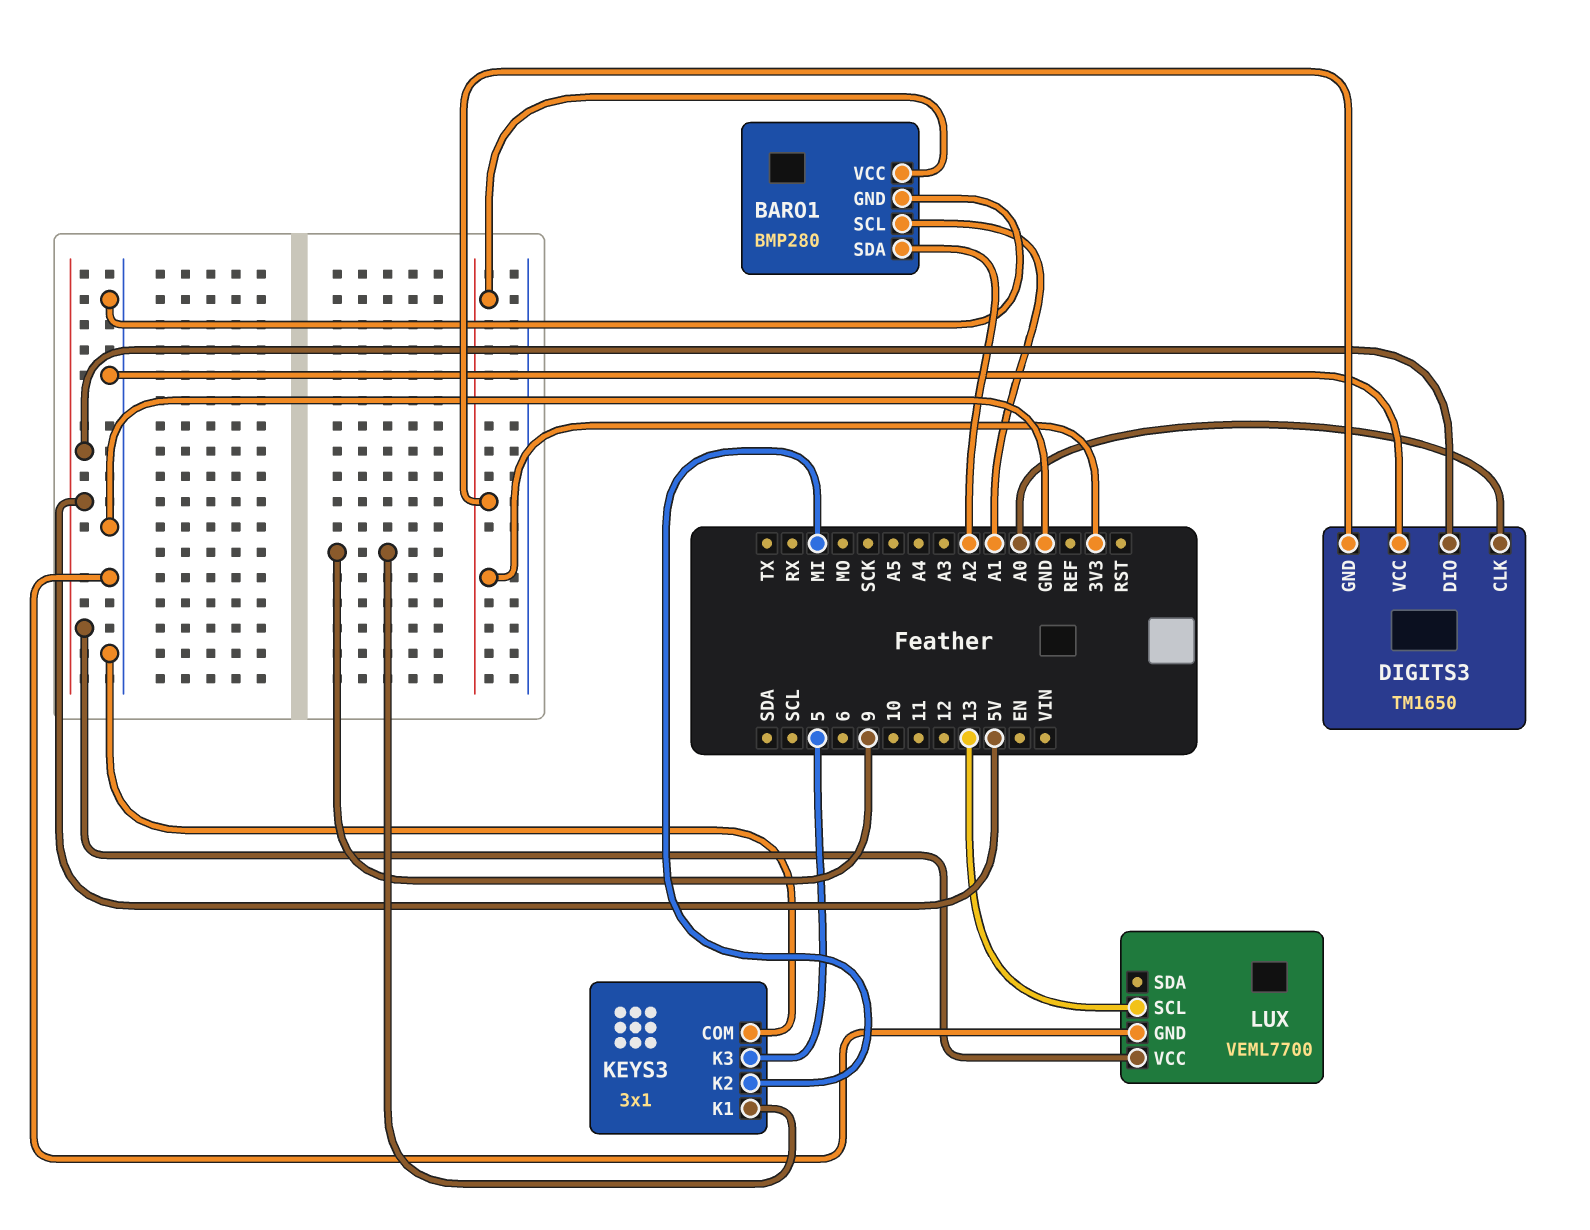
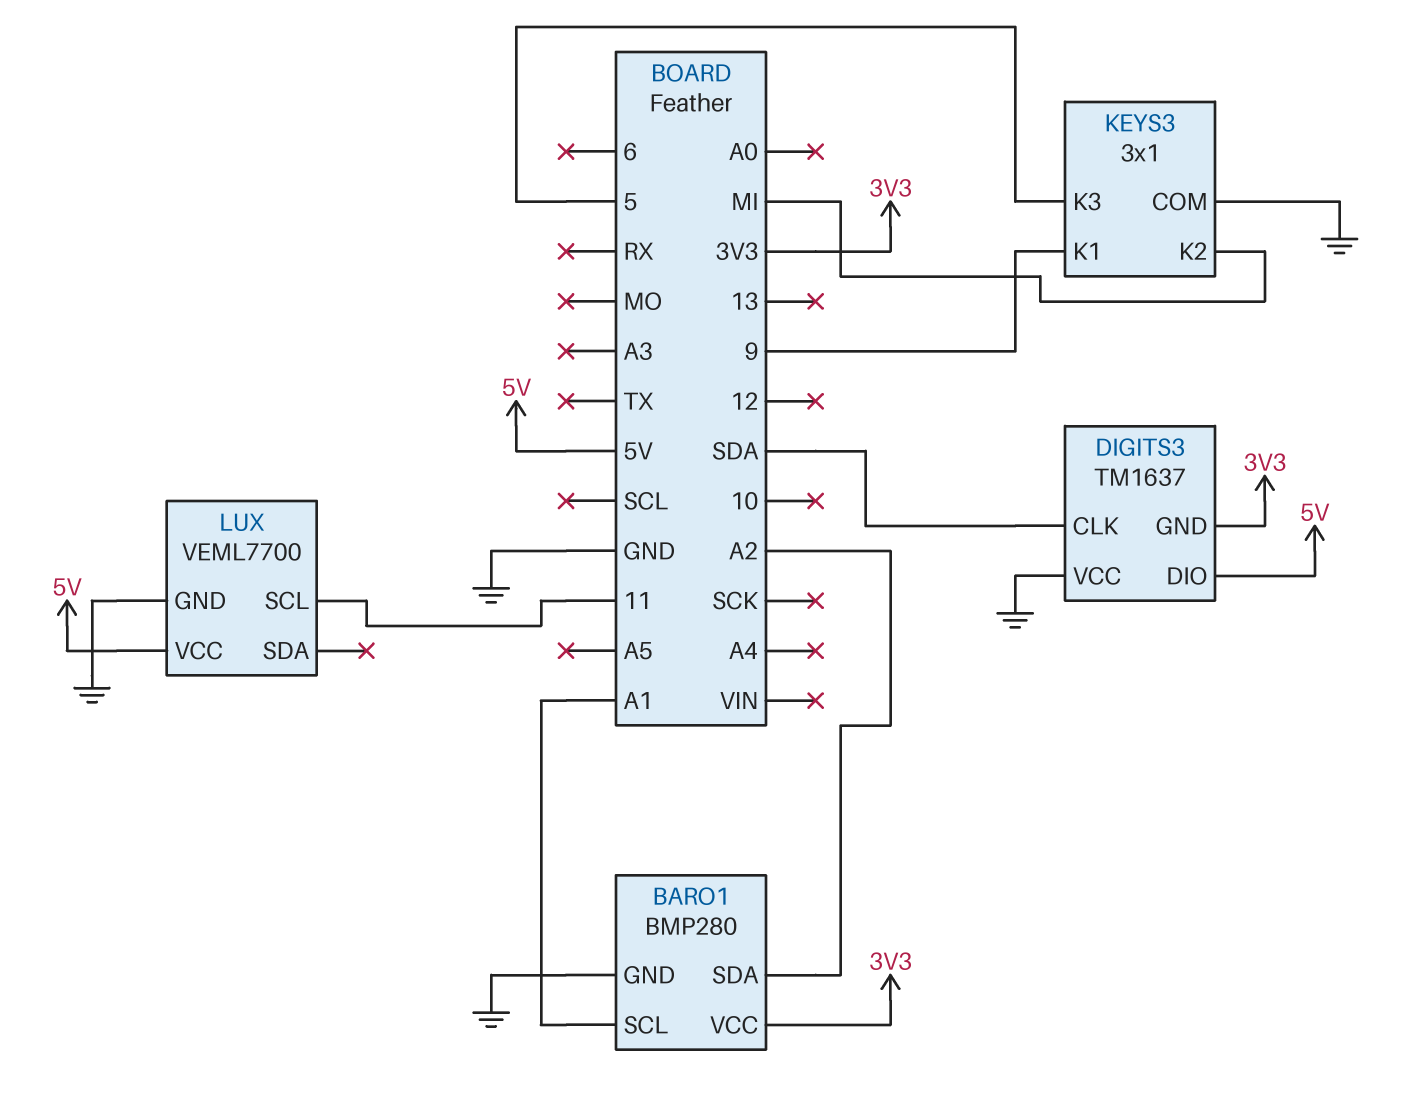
DIGITS3: TM1650 -> TM1637
DIGITS3 pin CLK: A0 -> SDA
LUX pin SCL: 13 -> 11

